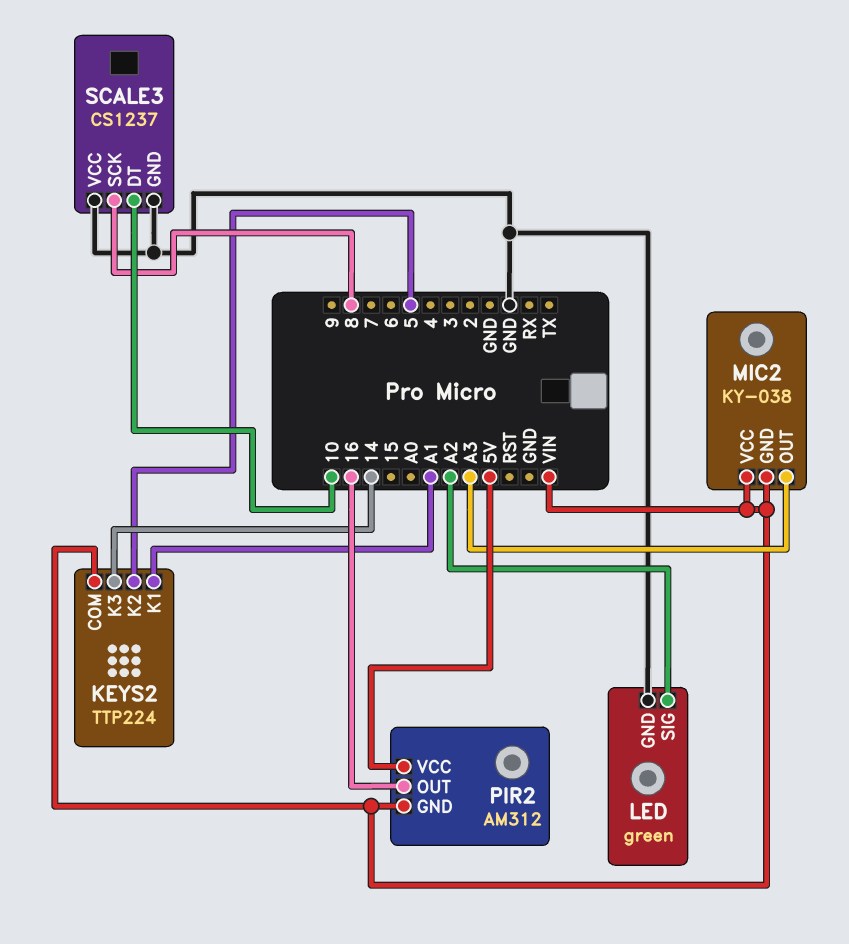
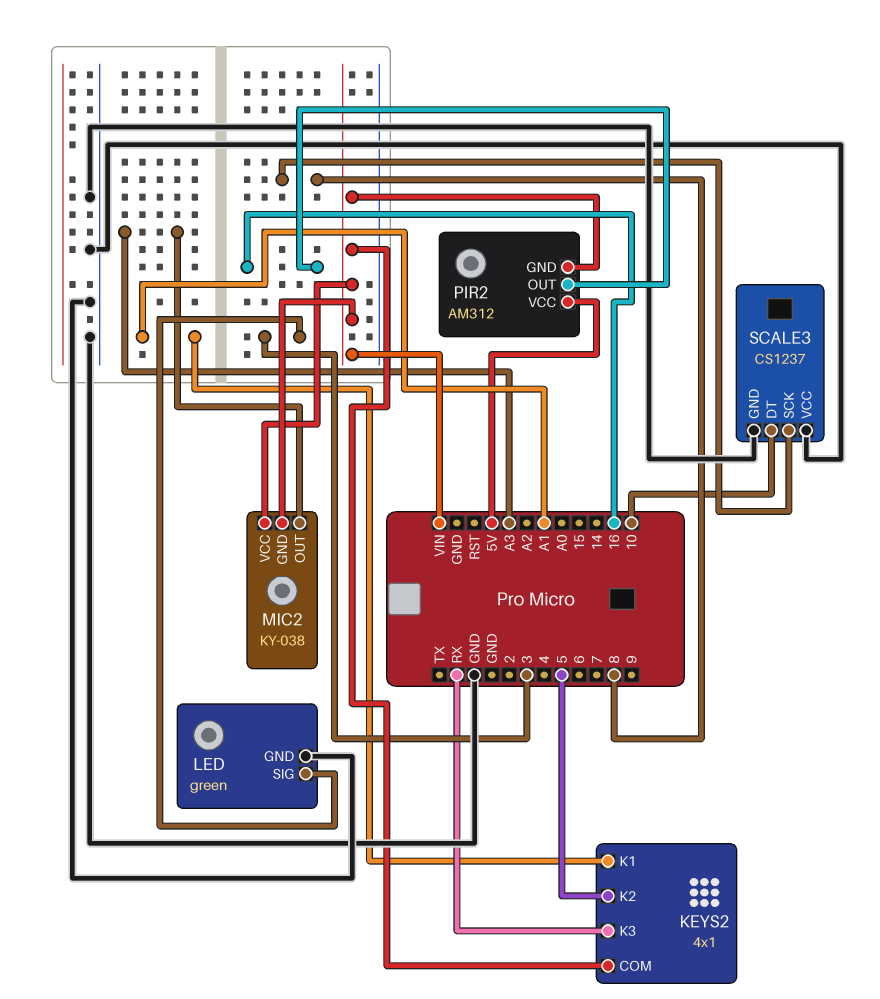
KEYS2: TTP224 -> 4x1
KEYS2 pin K3: 14 -> RX
LED pin SIG: A2 -> 3

